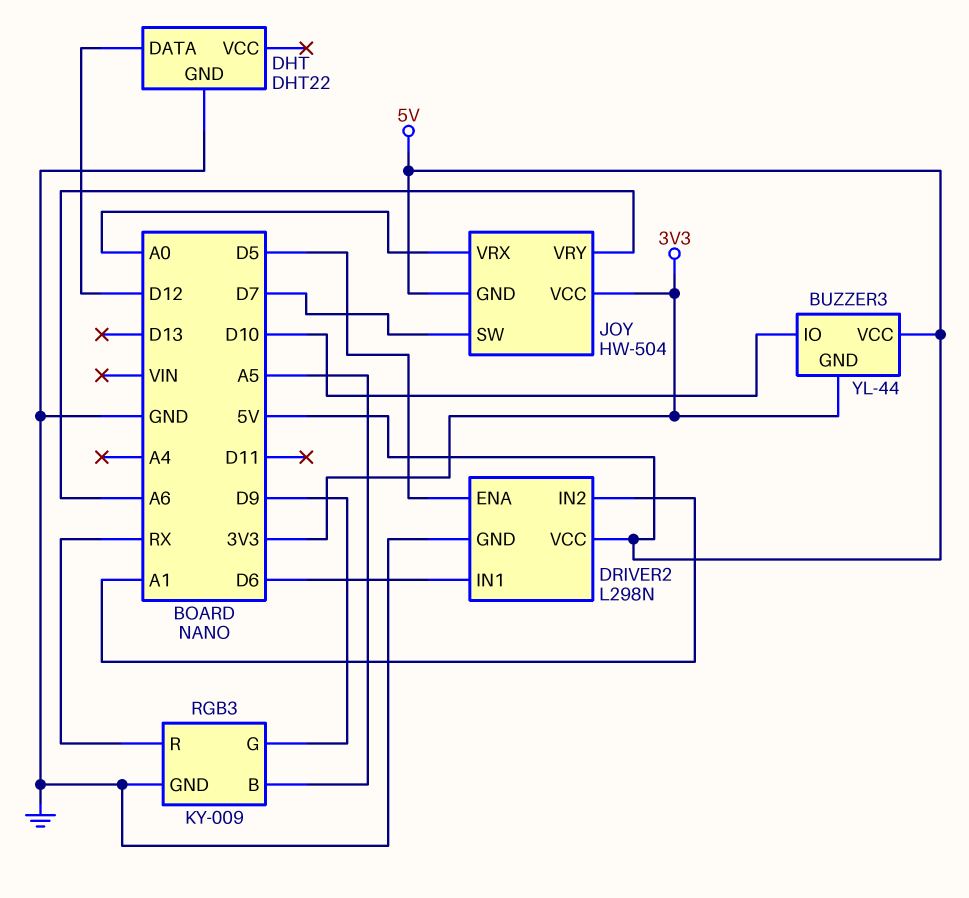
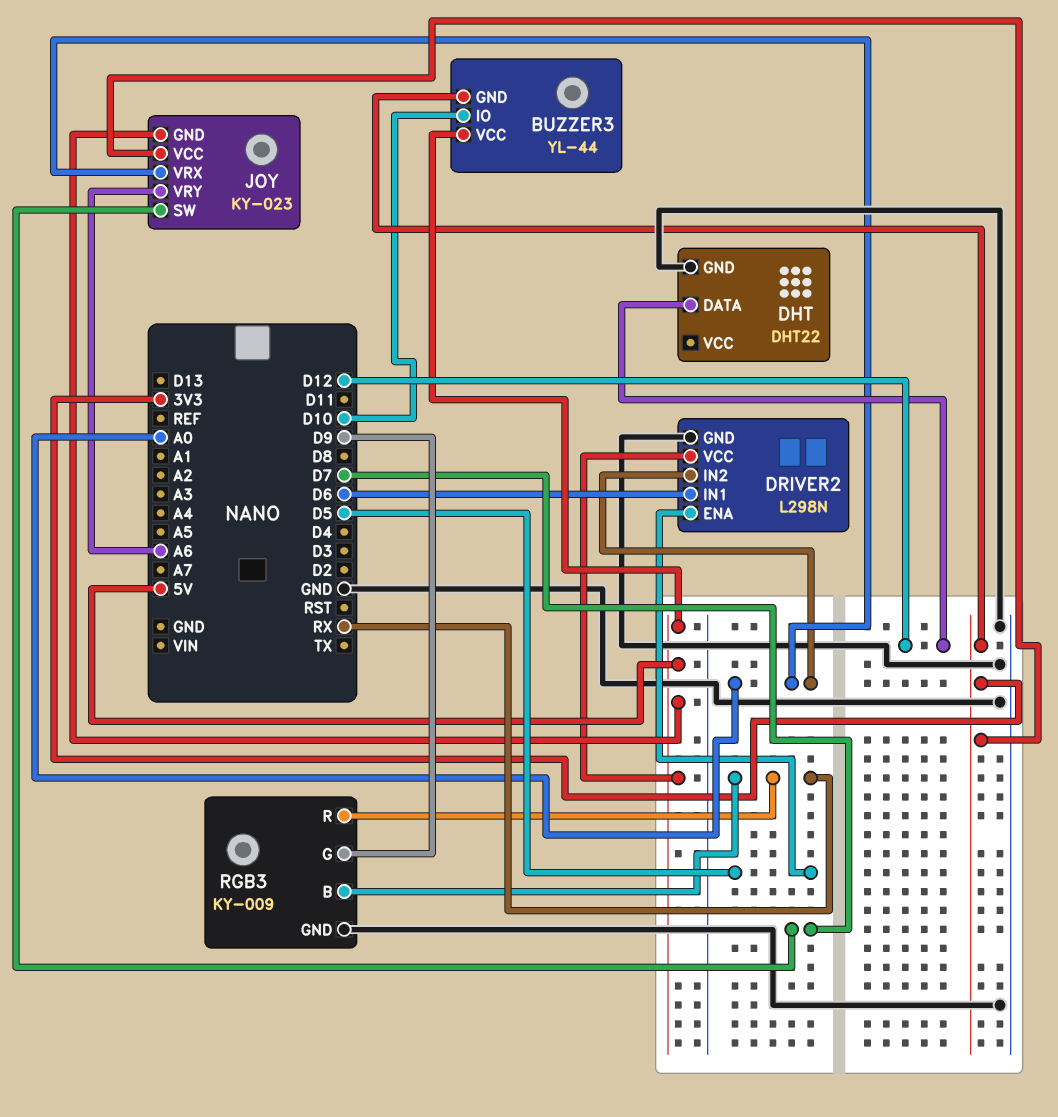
DRIVER2 pin IN2: A1 -> A0
JOY: HW-504 -> KY-023
RGB3 pin B: A5 -> RX

